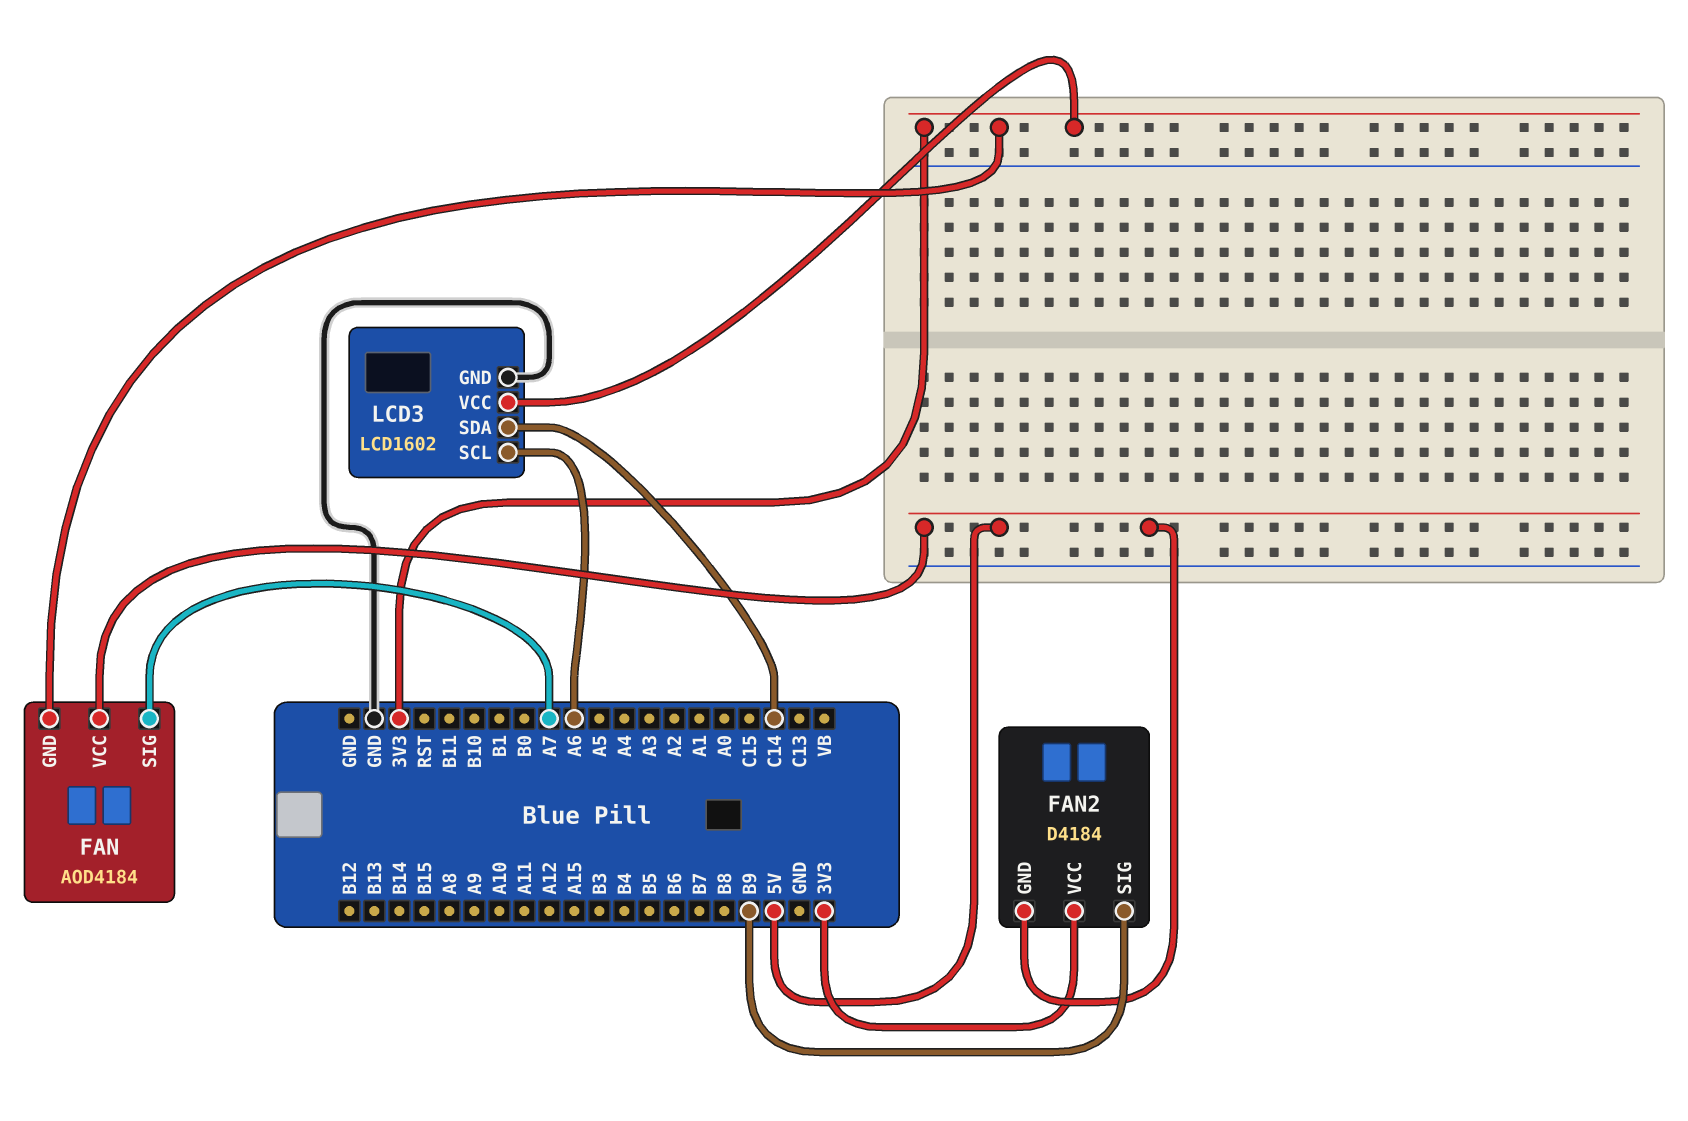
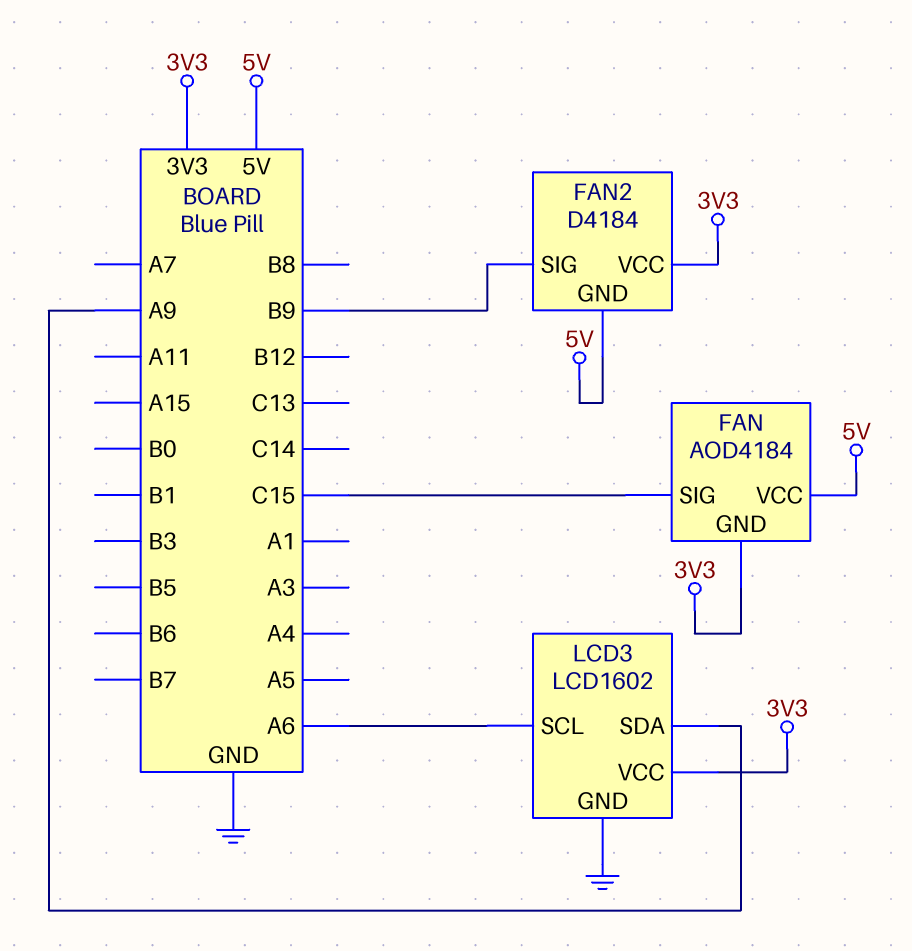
FAN pin SIG: A7 -> C15
LCD3 pin SDA: C14 -> A9

